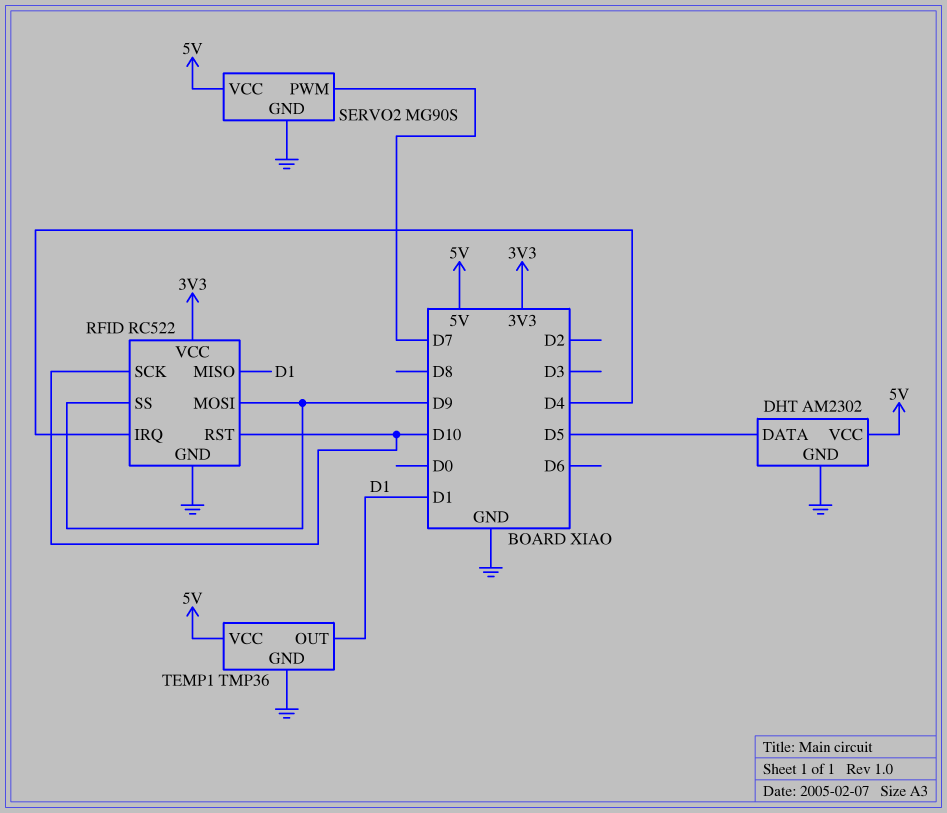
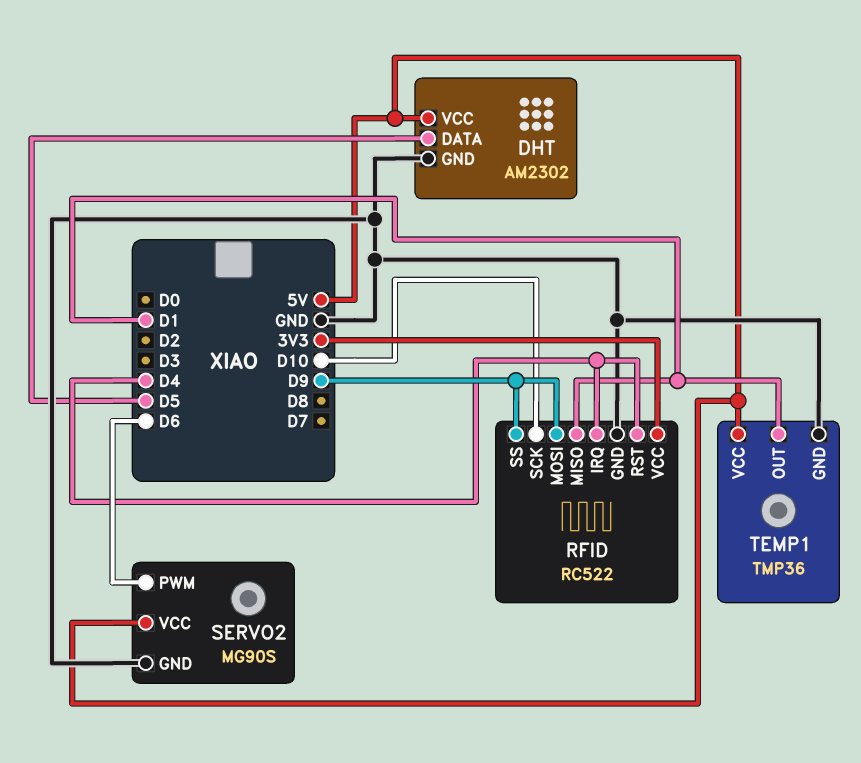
RFID pin RST: D10 -> D4
SERVO2 pin PWM: D7 -> D6

